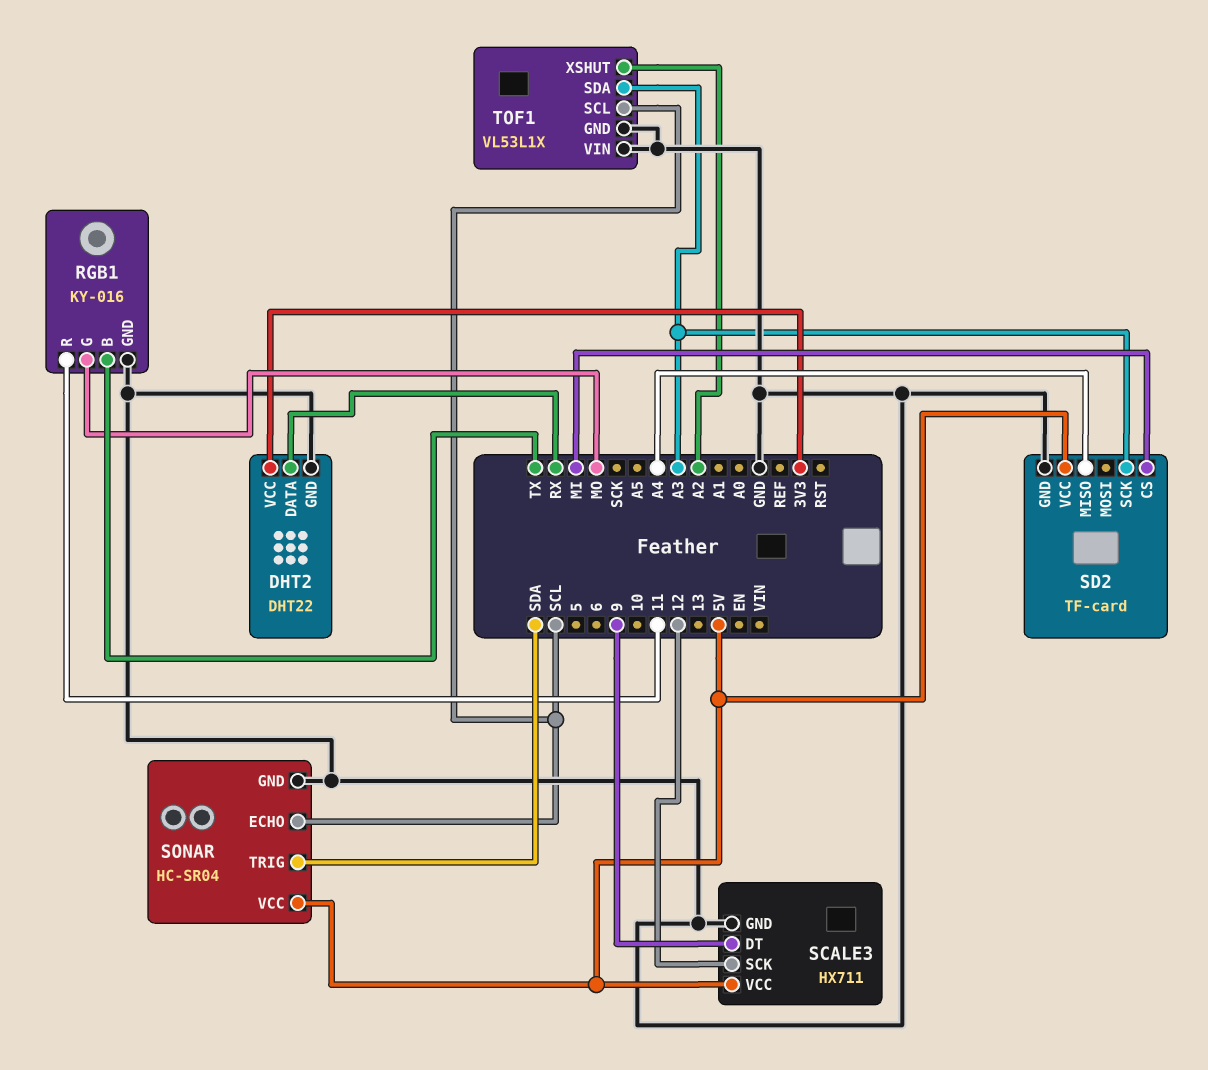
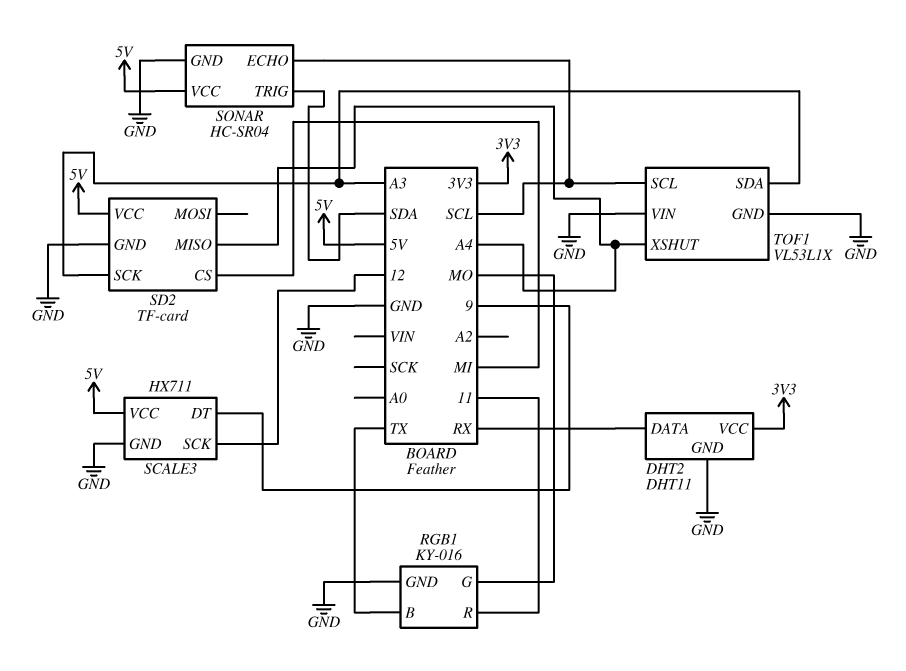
DHT2: DHT22 -> DHT11
TOF1 pin XSHUT: A2 -> A4

